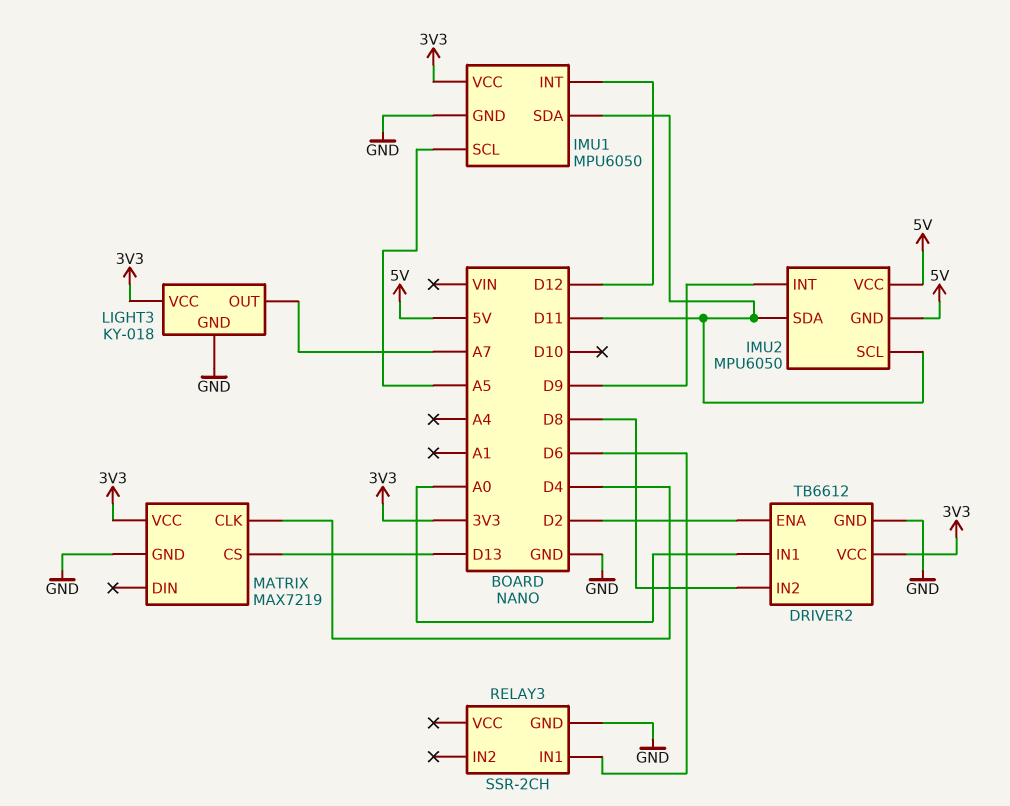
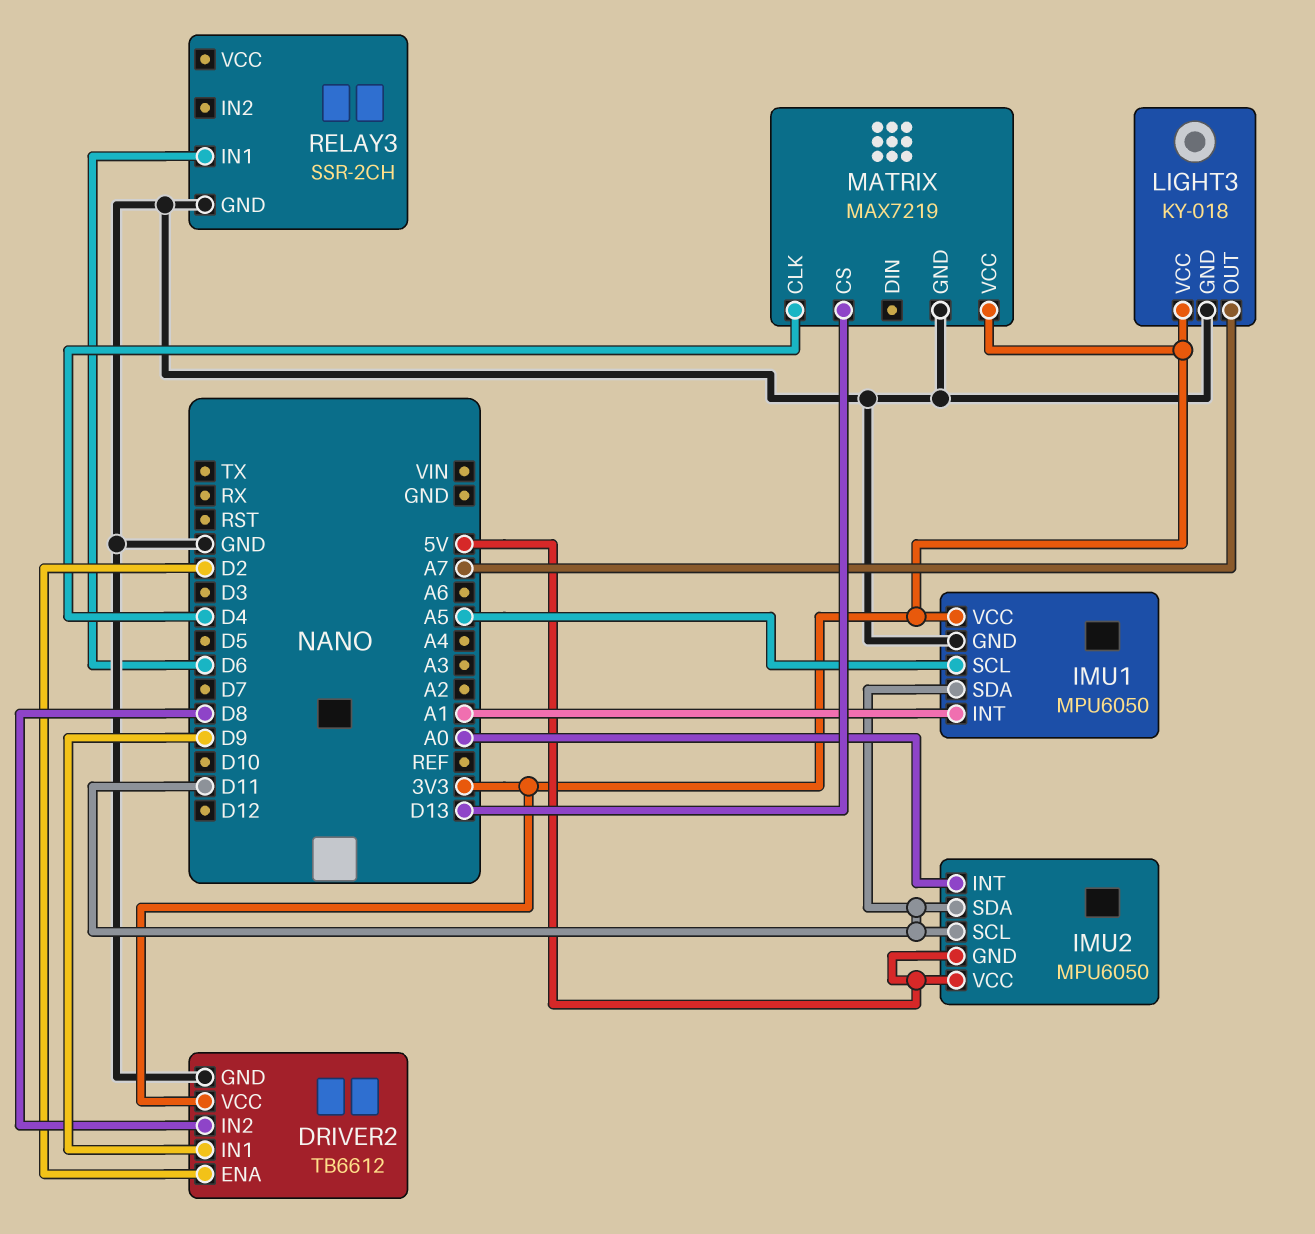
DRIVER2 pin IN1: A0 -> D9
IMU1 pin INT: D12 -> A1
IMU2 pin INT: D9 -> A0

